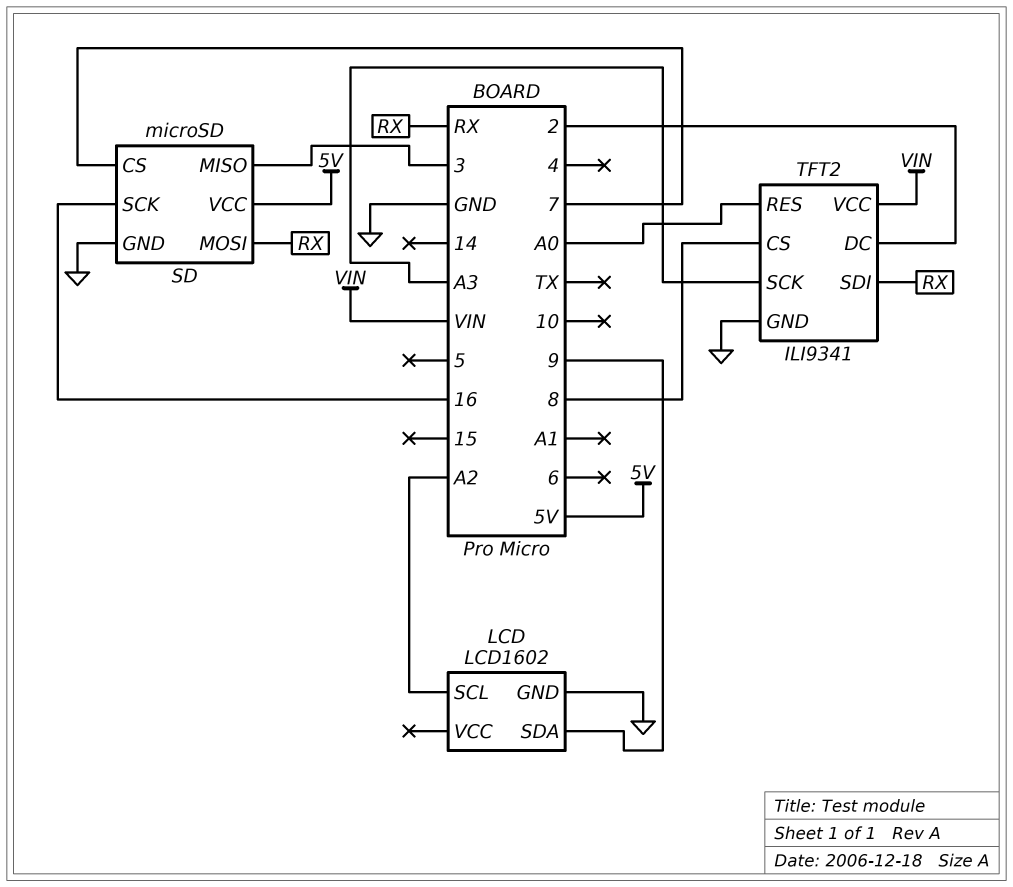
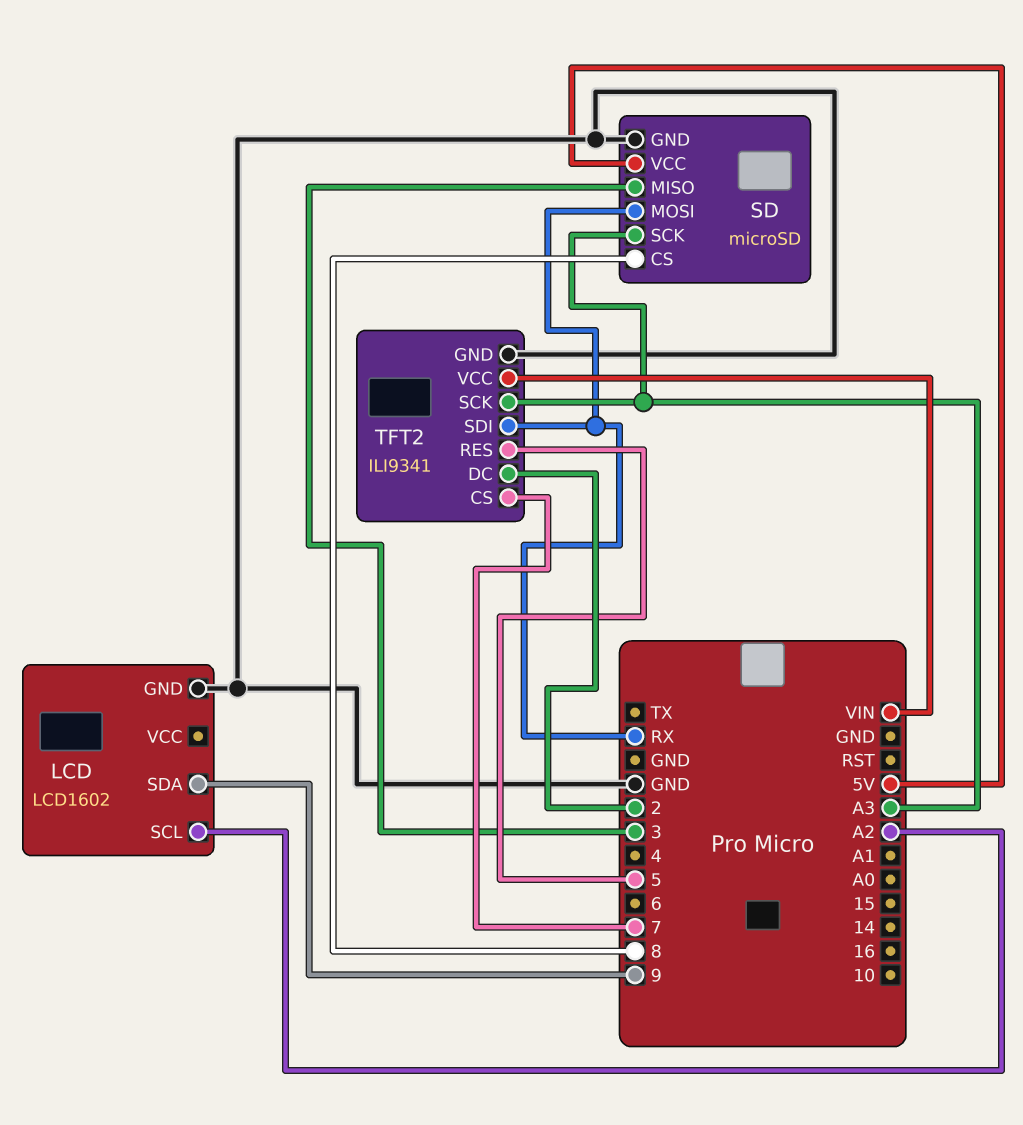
SD pin CS: 7 -> 8
SD pin SCK: 16 -> A3
TFT2 pin CS: 8 -> 7
TFT2 pin RES: A0 -> 5

